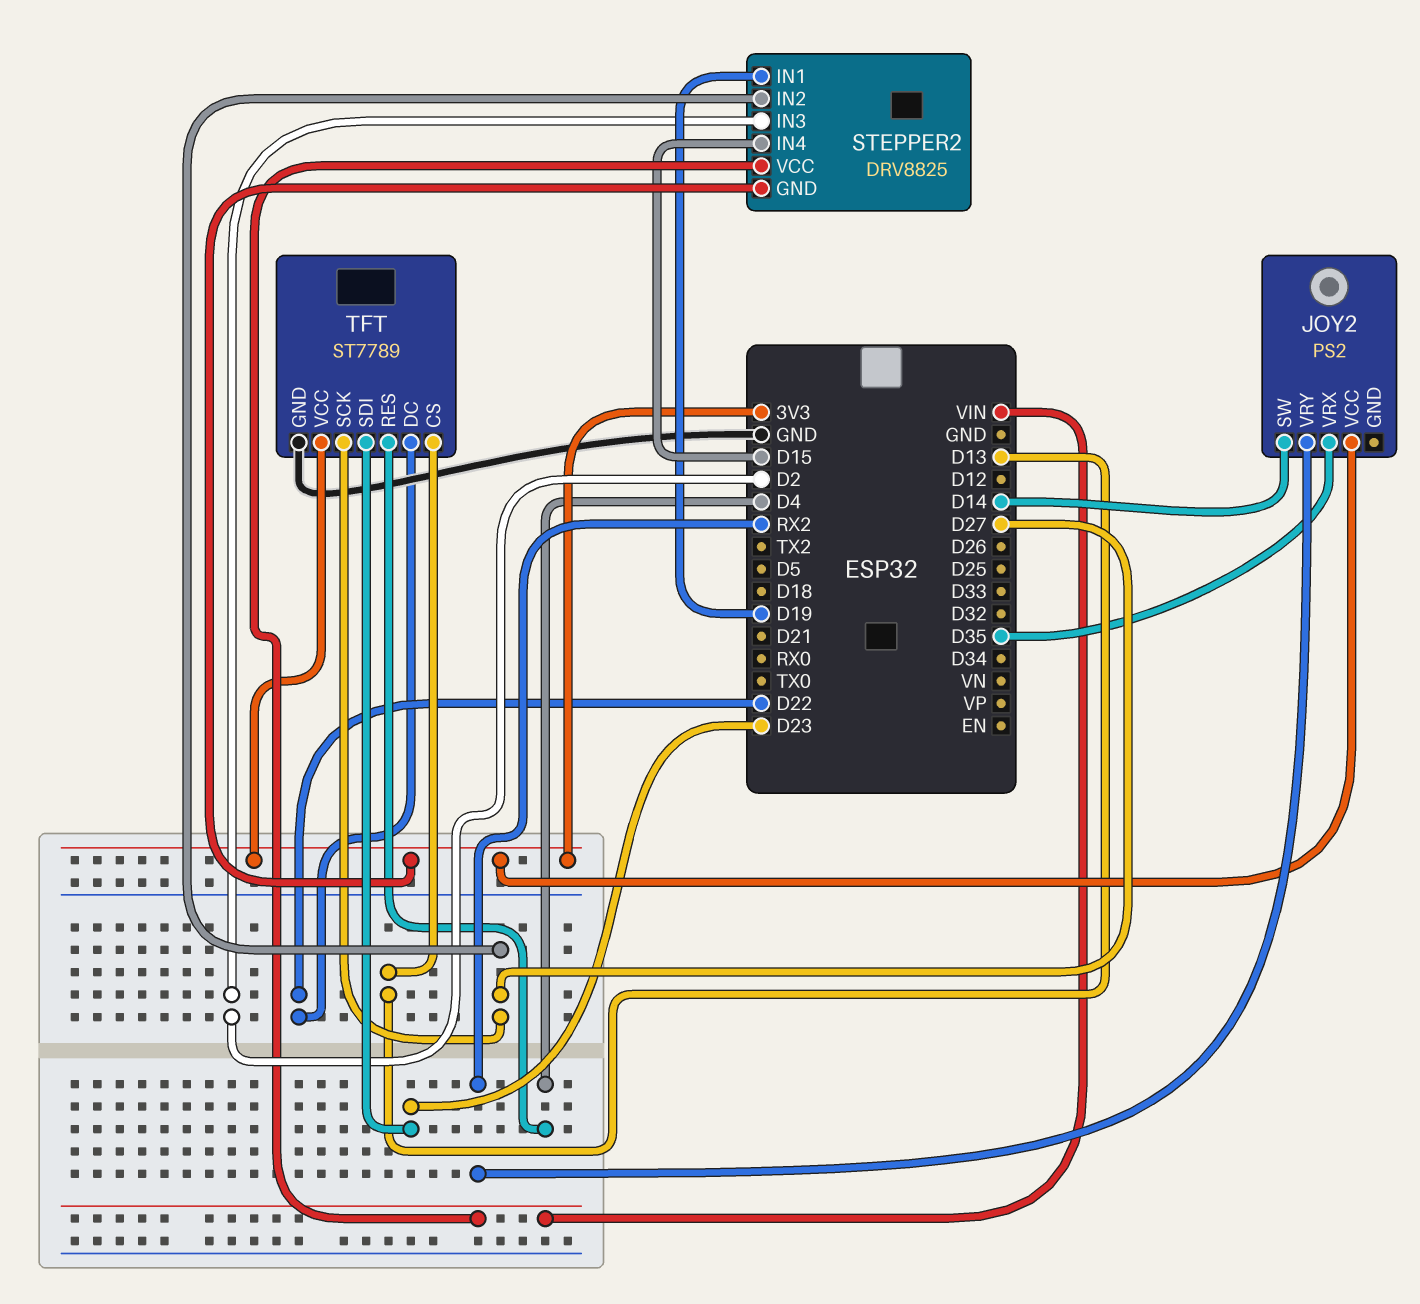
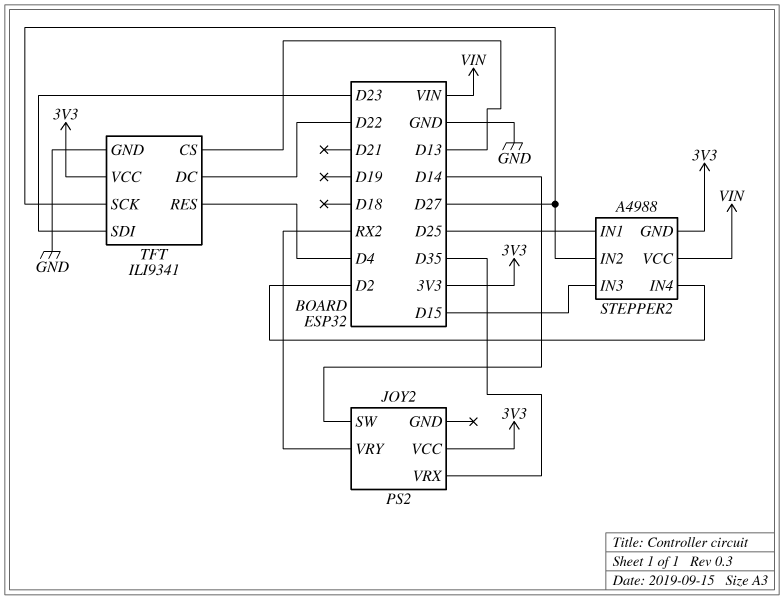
STEPPER2: DRV8825 -> A4988
STEPPER2 pin IN1: D19 -> D25
STEPPER2 pin IN3: D2 -> D15
STEPPER2 pin IN4: D15 -> D2
TFT: ST7789 -> ILI9341

